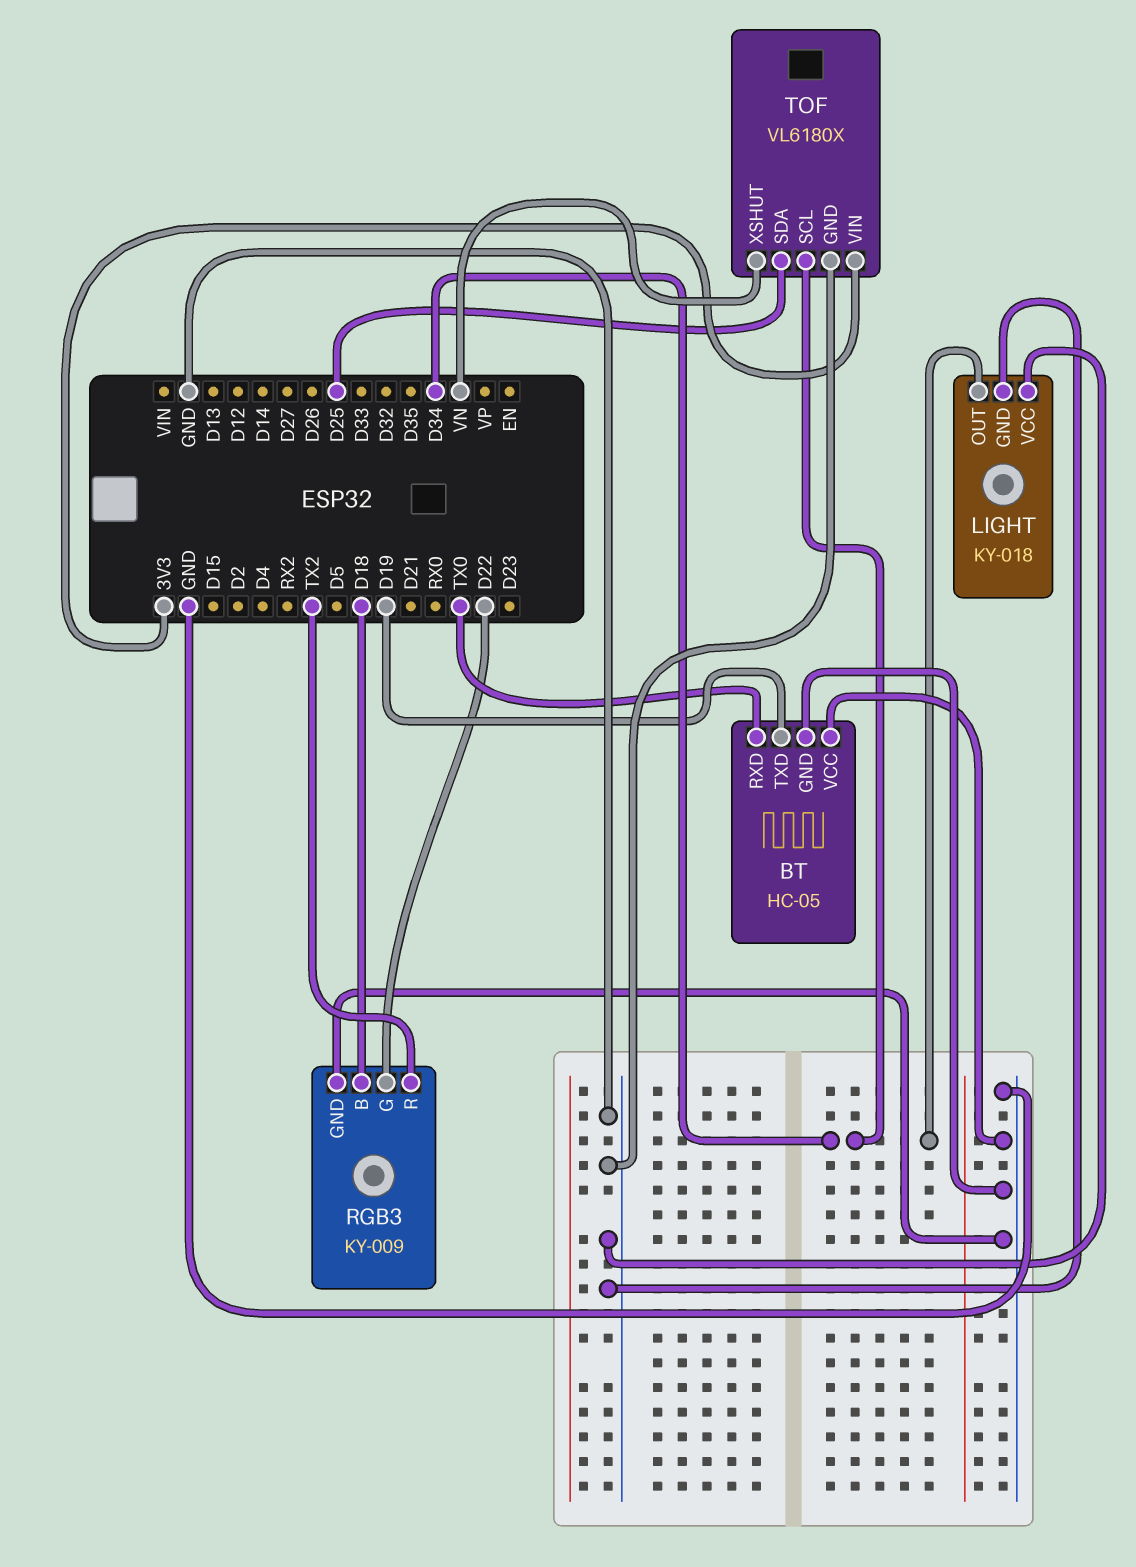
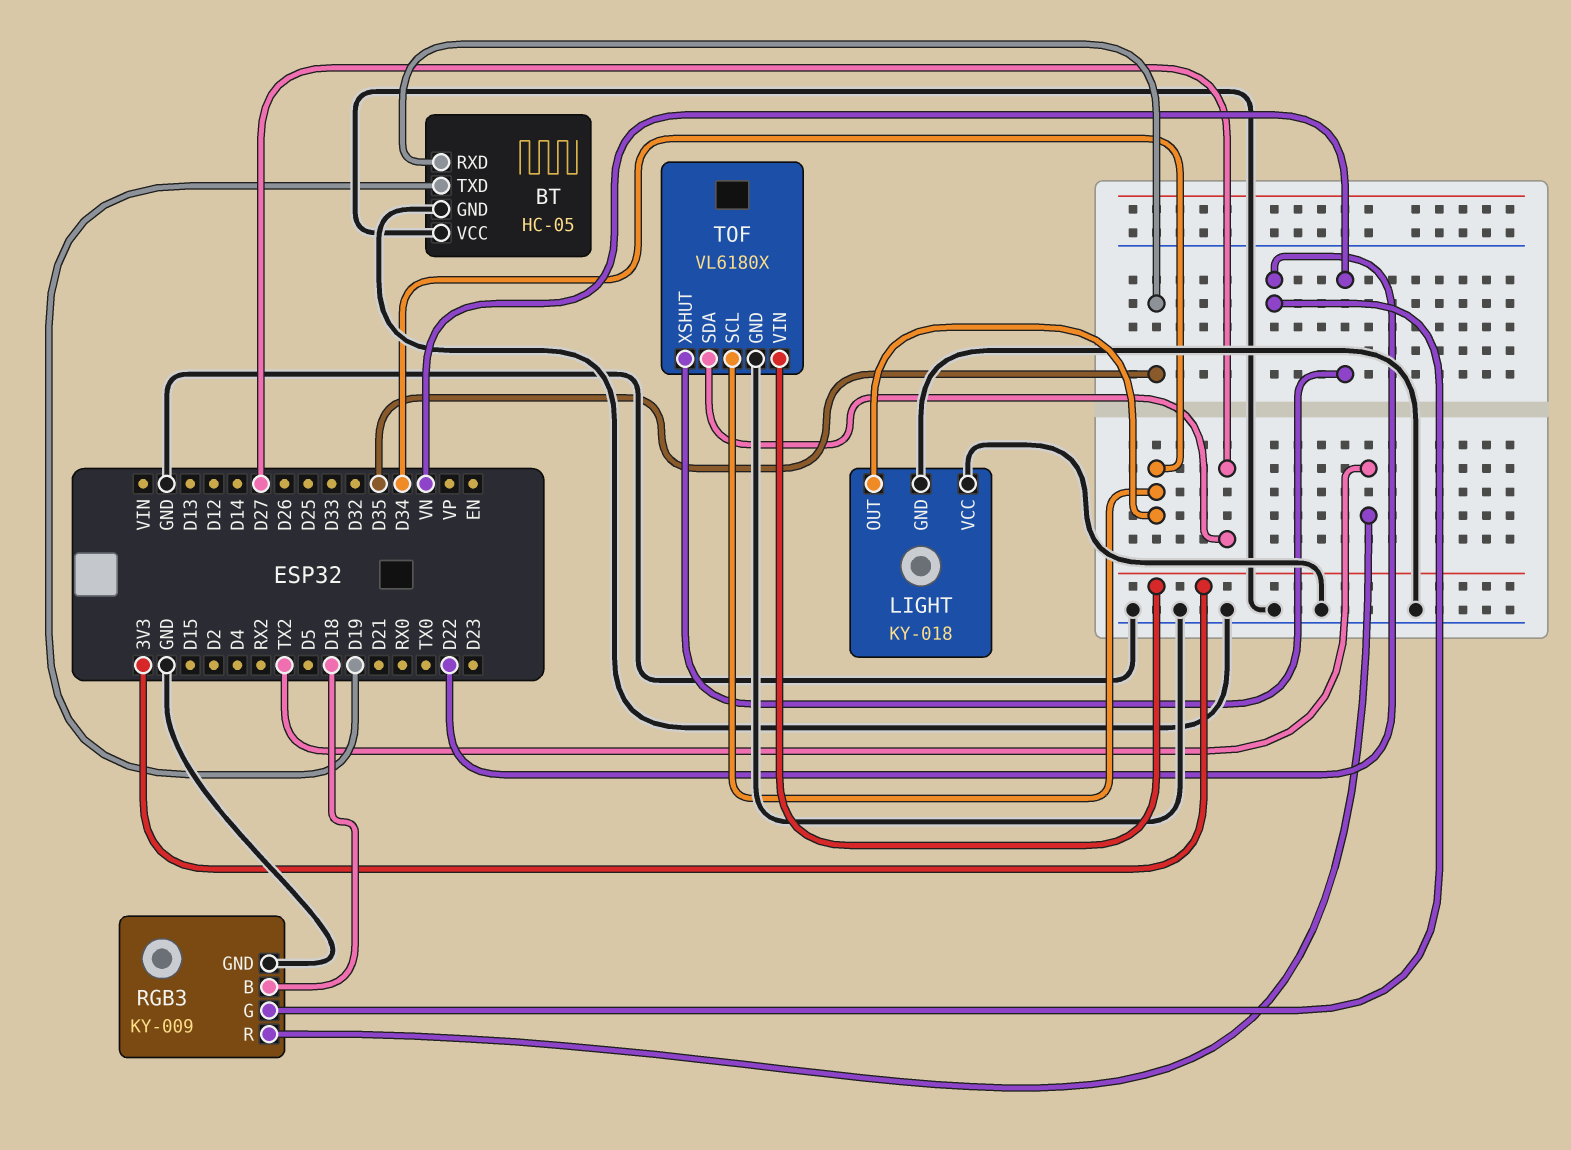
BT pin RXD: TX0 -> D35
TOF pin SDA: D25 -> D27

